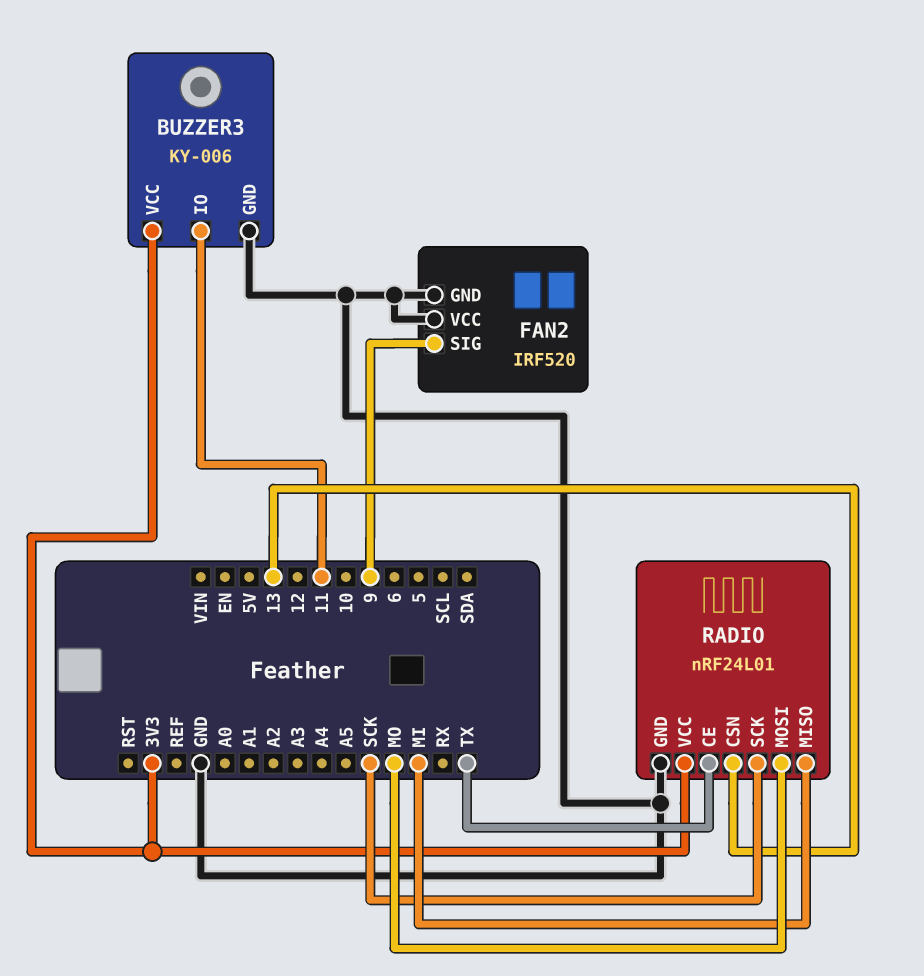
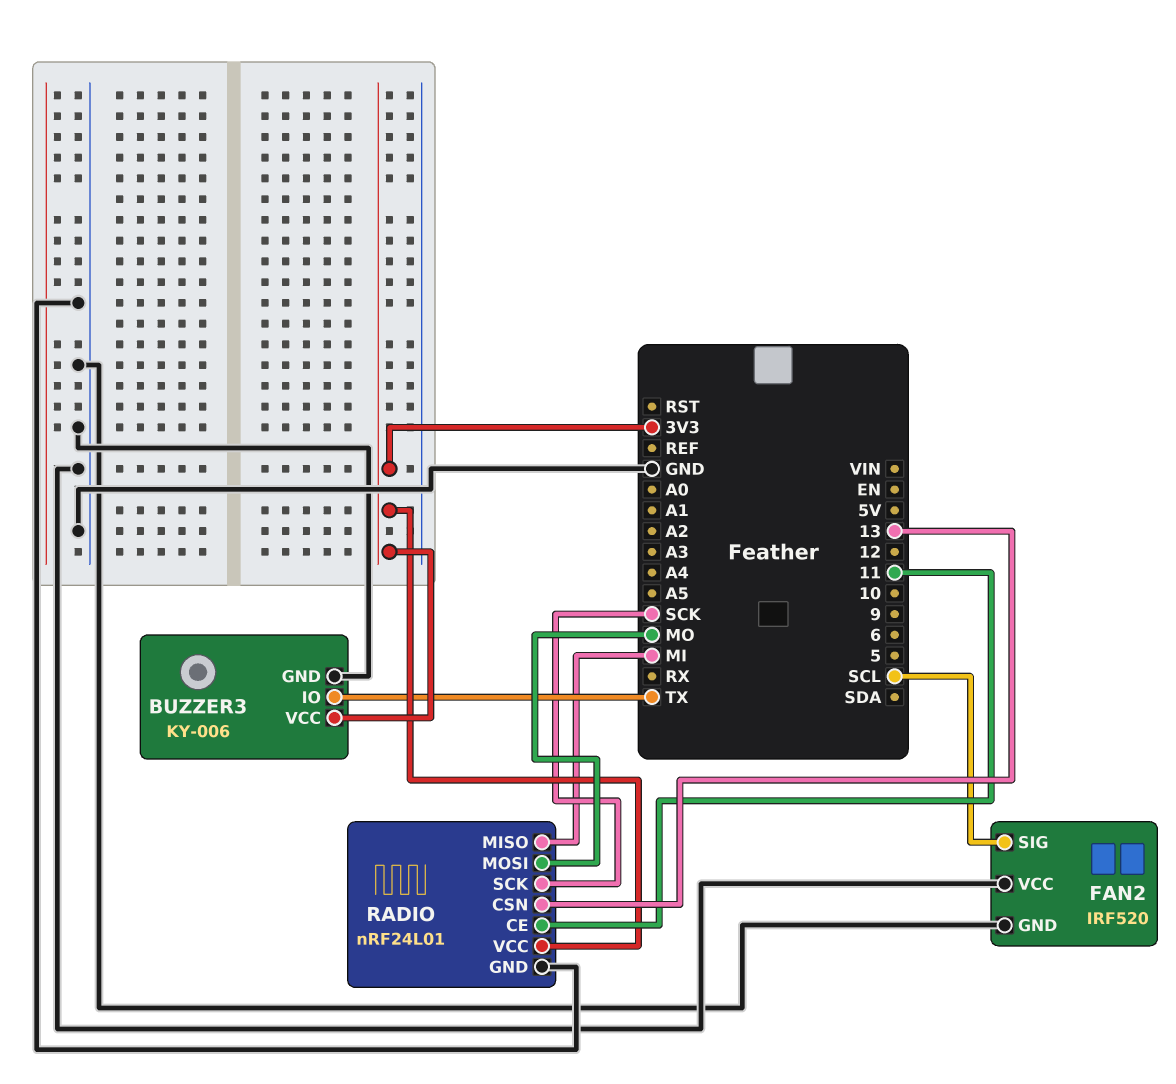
BUZZER3 pin IO: 11 -> TX
FAN2 pin SIG: 9 -> SCL
RADIO pin CE: TX -> 11

